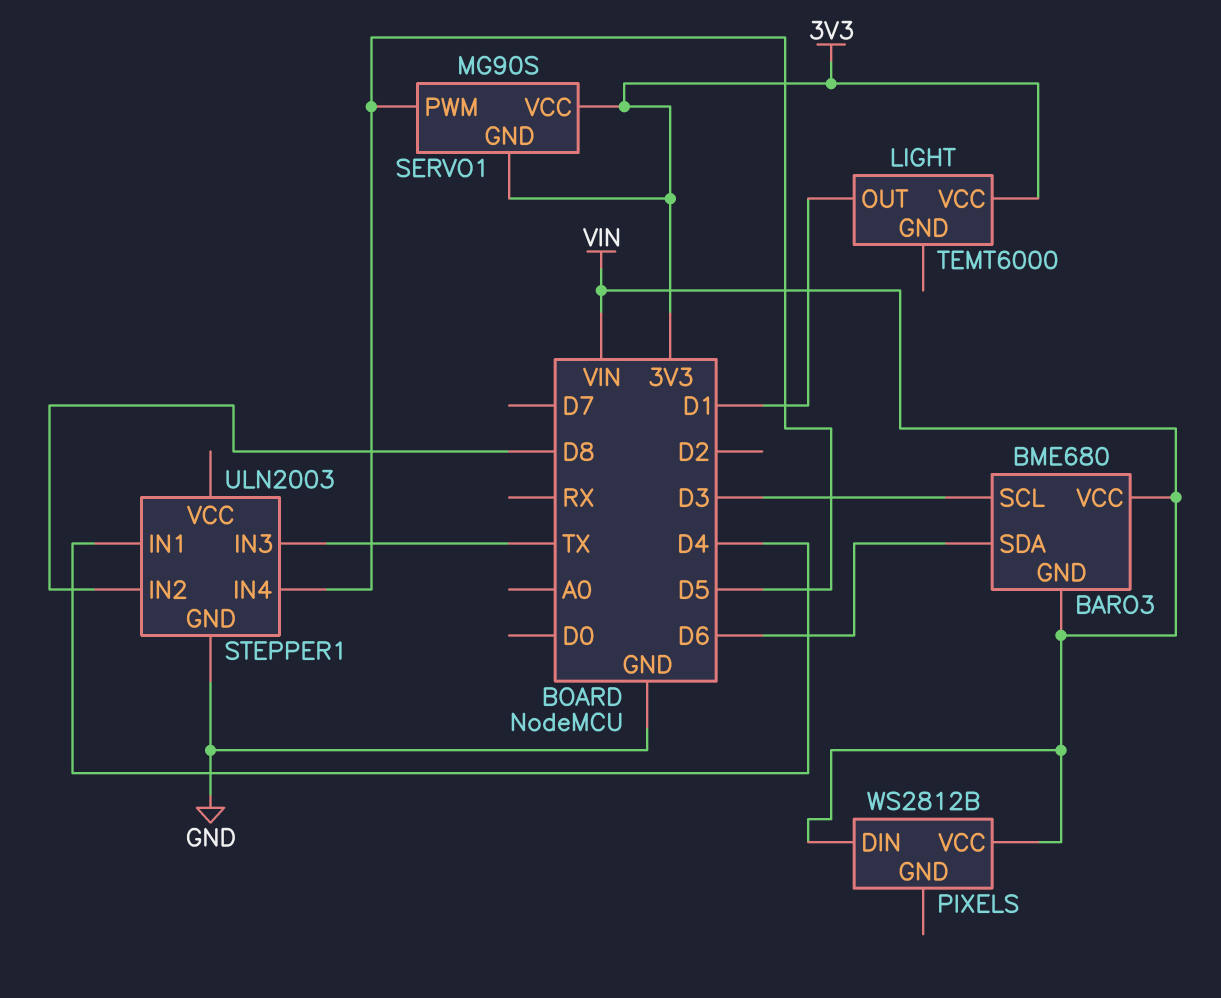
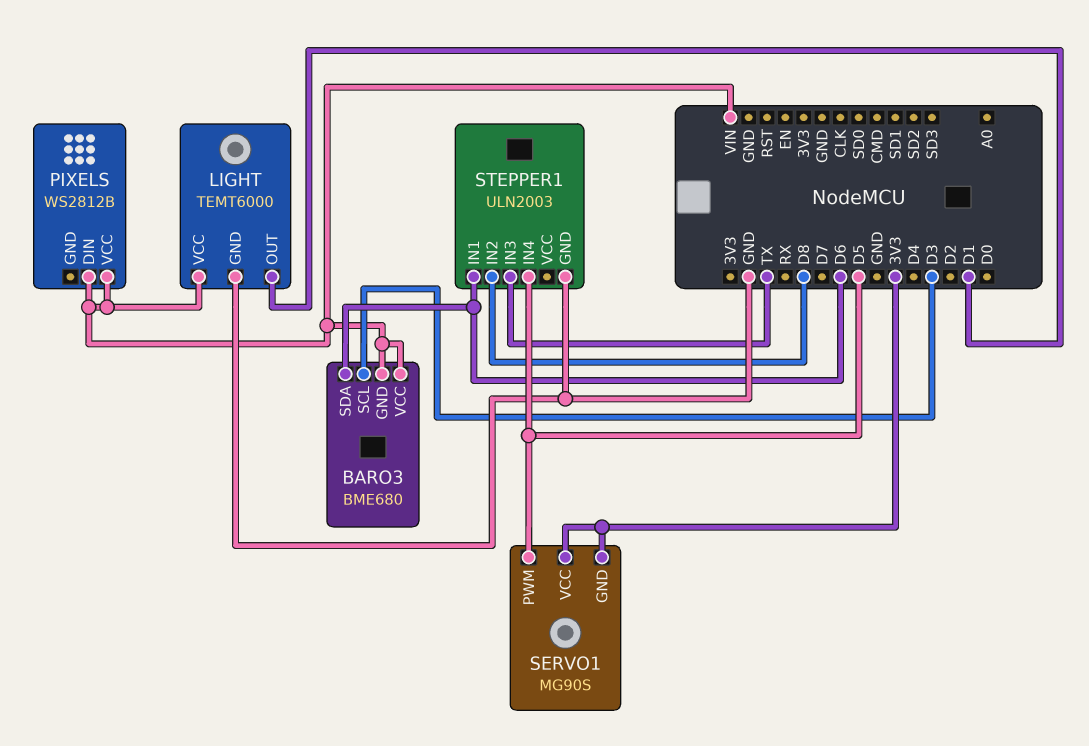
LIGHT pin GND: none -> GND
LIGHT pin VCC: 3V3 -> VIN
STEPPER1 pin IN1: D4 -> D6

